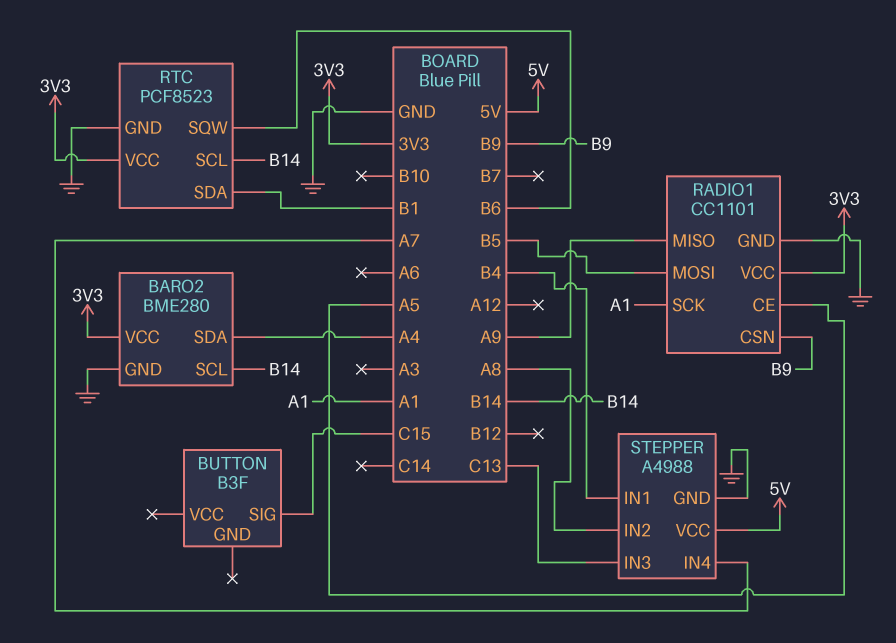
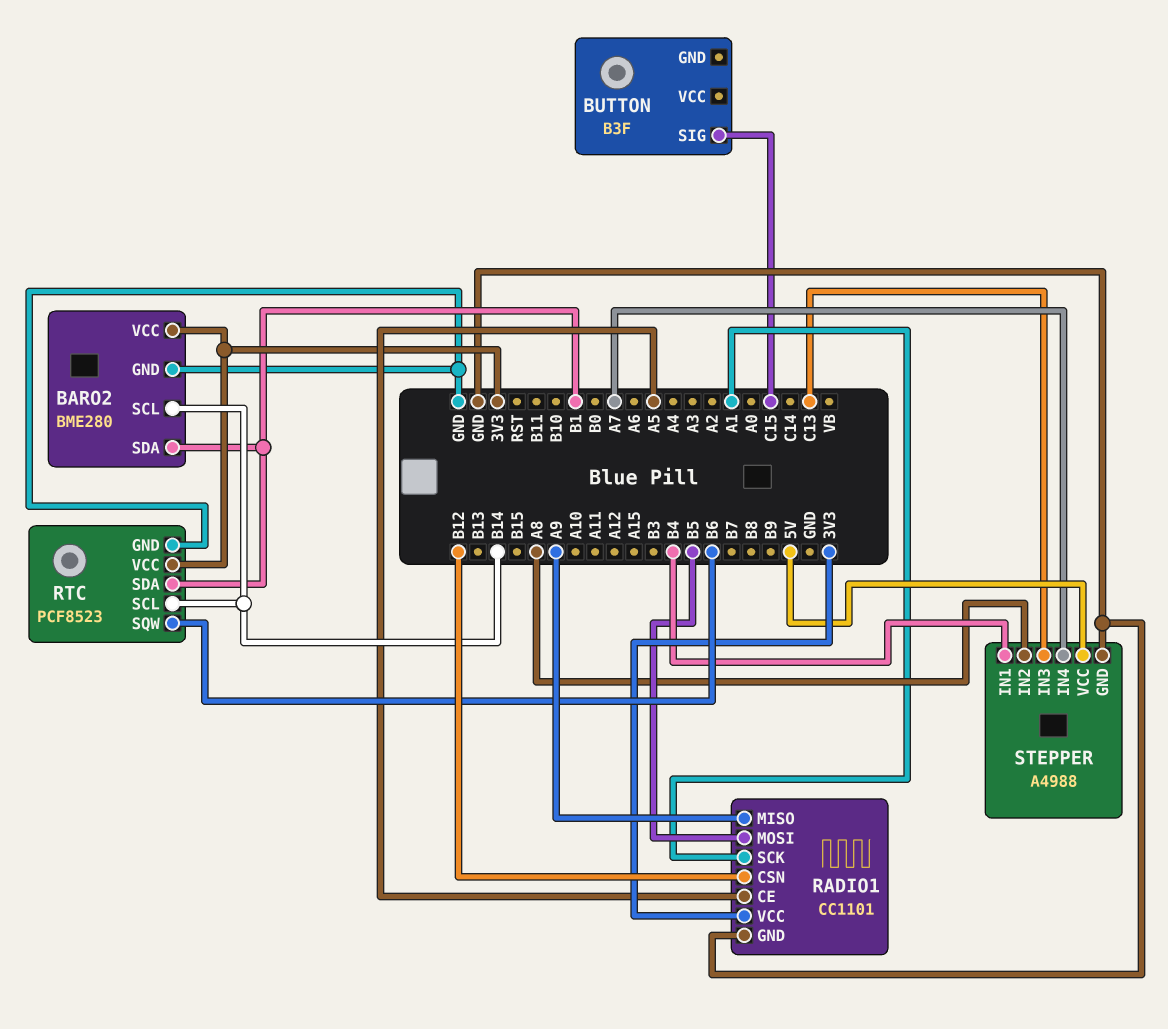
BARO2 pin SDA: A4 -> B1
RADIO1 pin CSN: B9 -> B12

